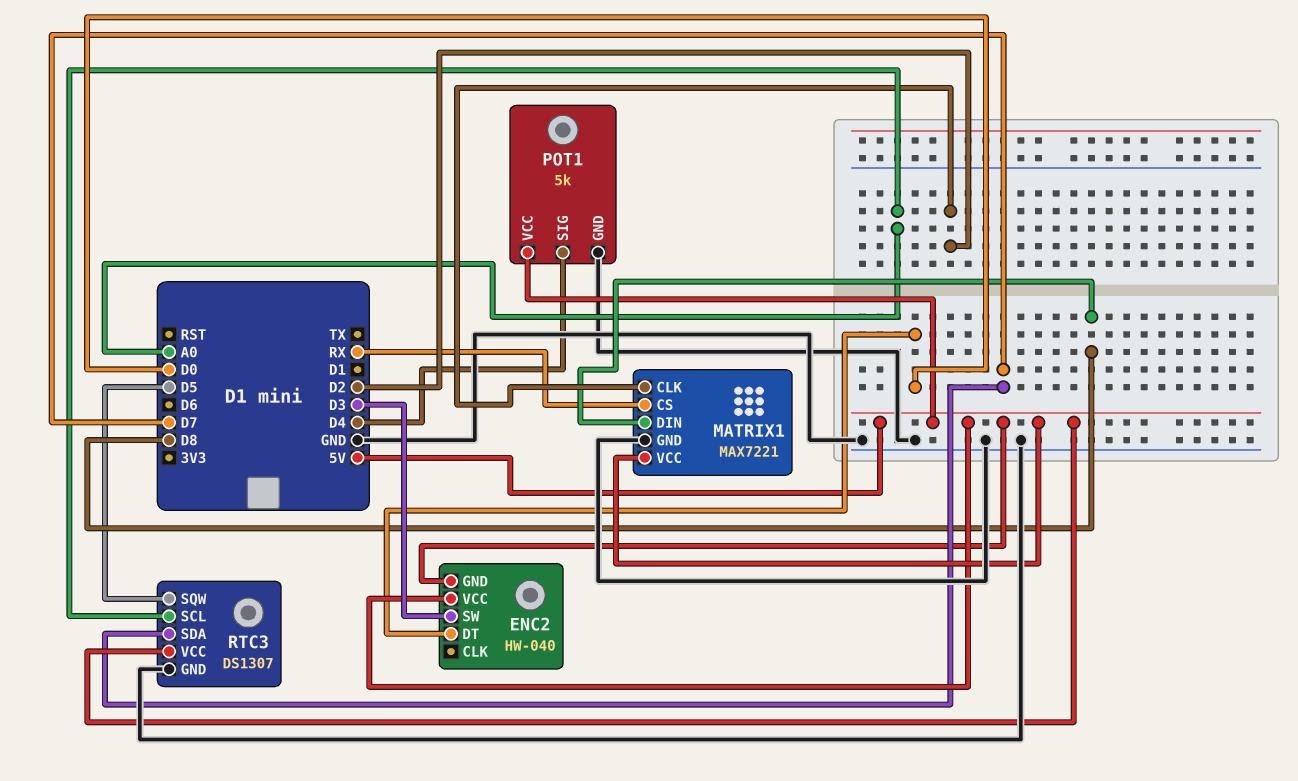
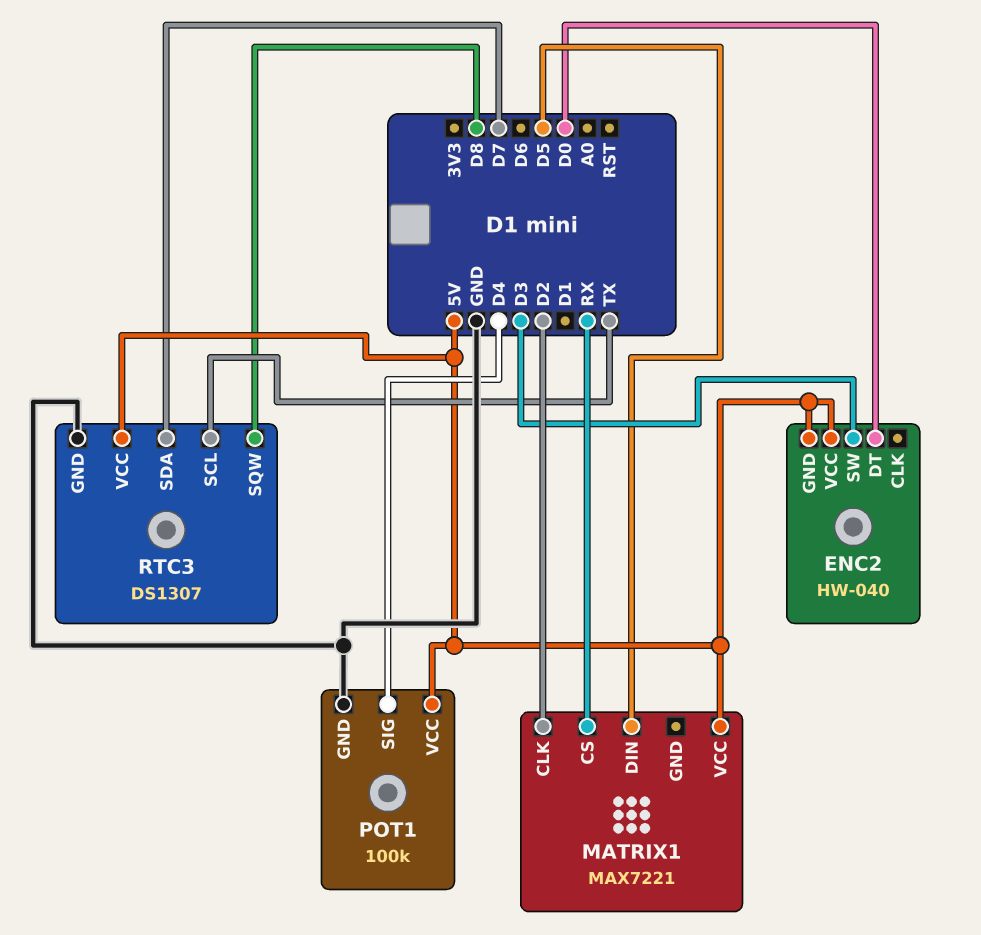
MATRIX1 pin DIN: D8 -> D5
MATRIX1 pin GND: GND -> none
POT1: 5k -> 100k
RTC3 pin SCL: A0 -> TX
RTC3 pin SQW: D5 -> D8

